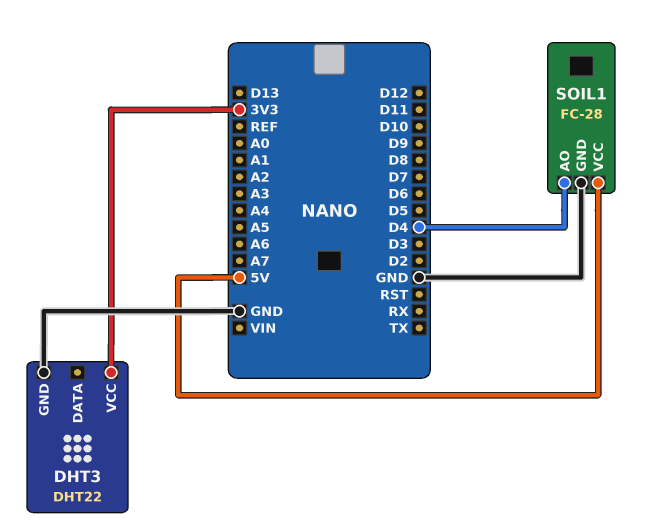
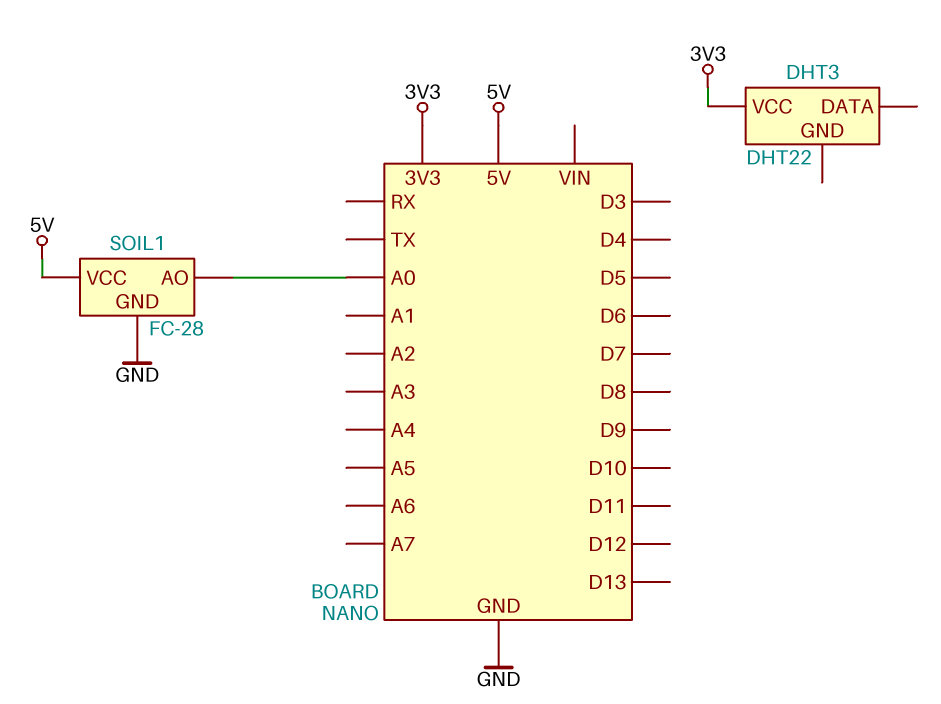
DHT3 pin GND: GND -> none
SOIL1 pin AO: D4 -> A0

